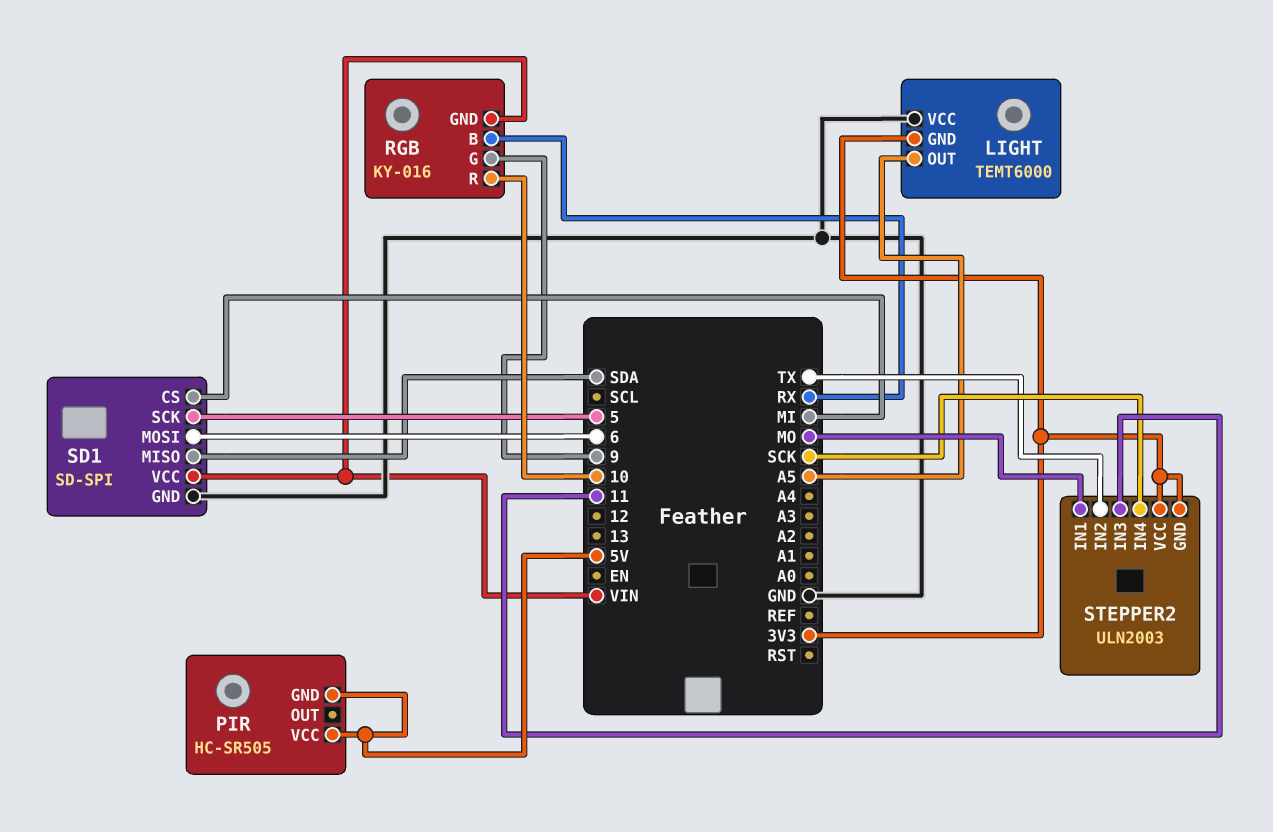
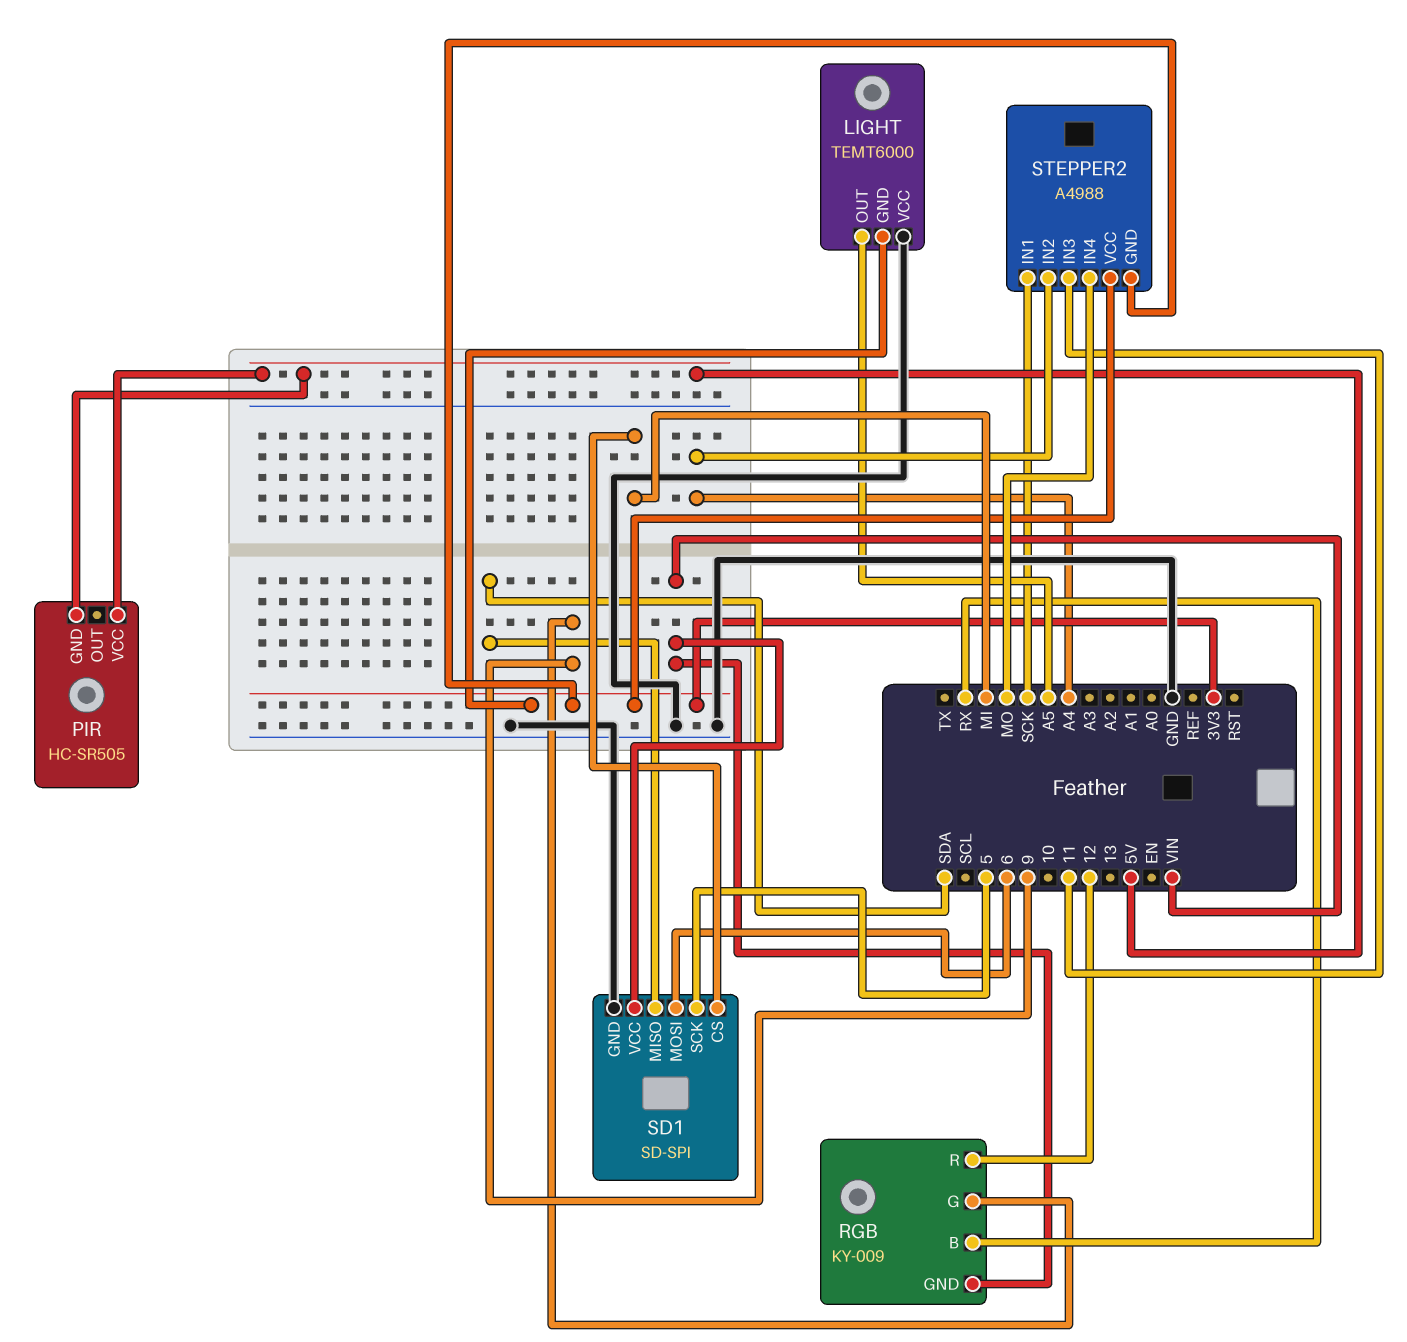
RGB: KY-016 -> KY-009
RGB pin R: 10 -> 12
STEPPER2: ULN2003 -> A4988
STEPPER2 pin IN1: MO -> SCK
STEPPER2 pin IN2: TX -> A4
STEPPER2 pin IN4: SCK -> MO

